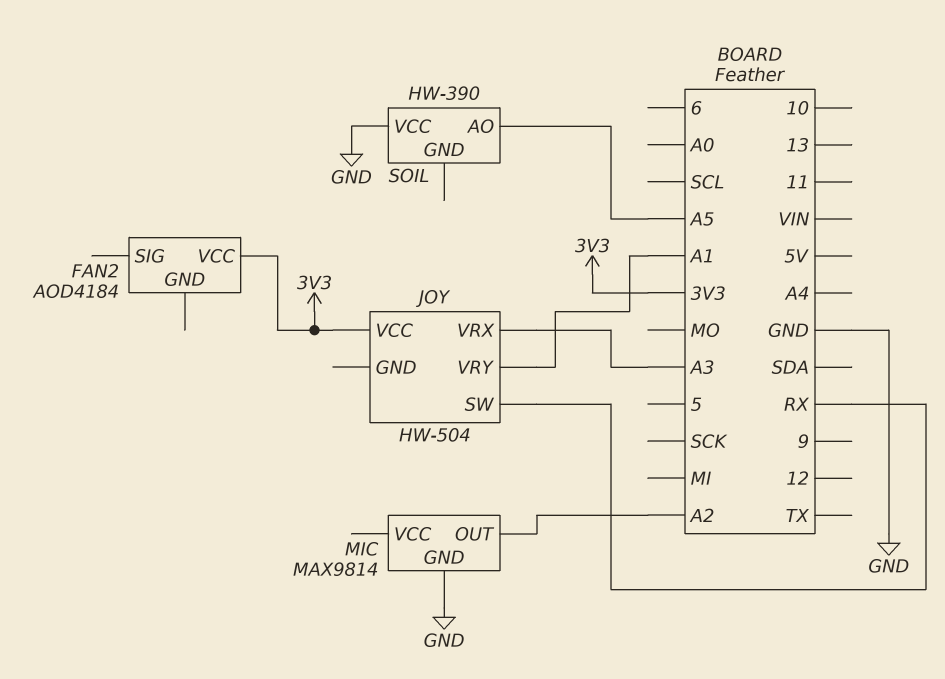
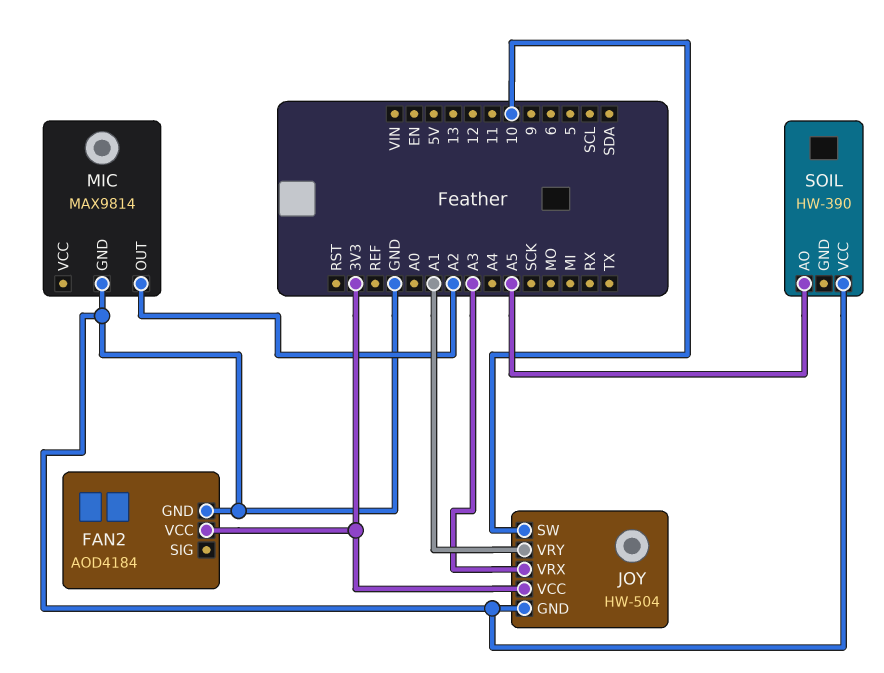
FAN2 pin GND: none -> GND
JOY pin GND: none -> GND
JOY pin SW: RX -> 10

